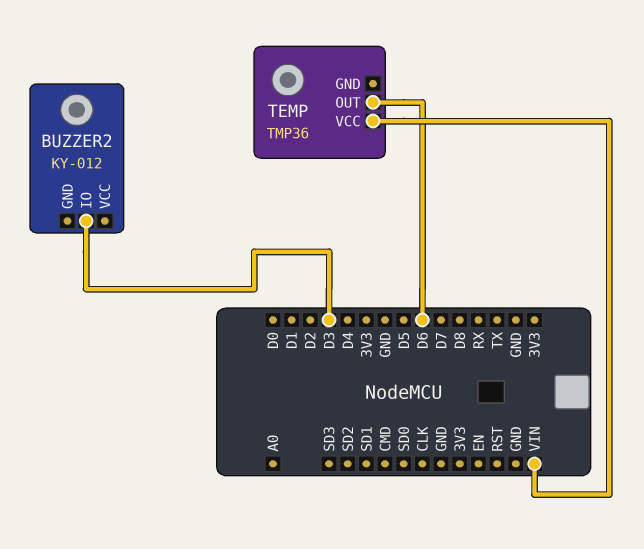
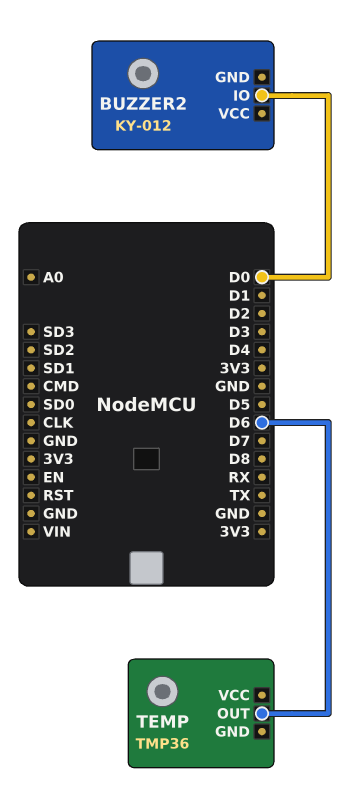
BUZZER2 pin IO: D3 -> D0
TEMP pin VCC: VIN -> none

